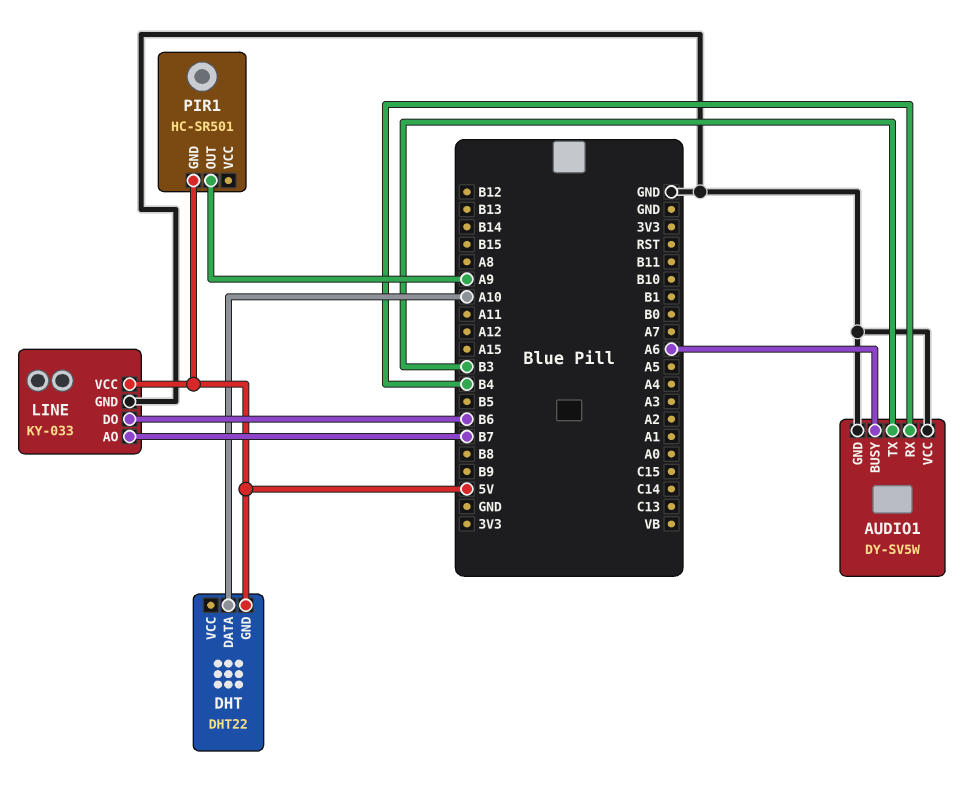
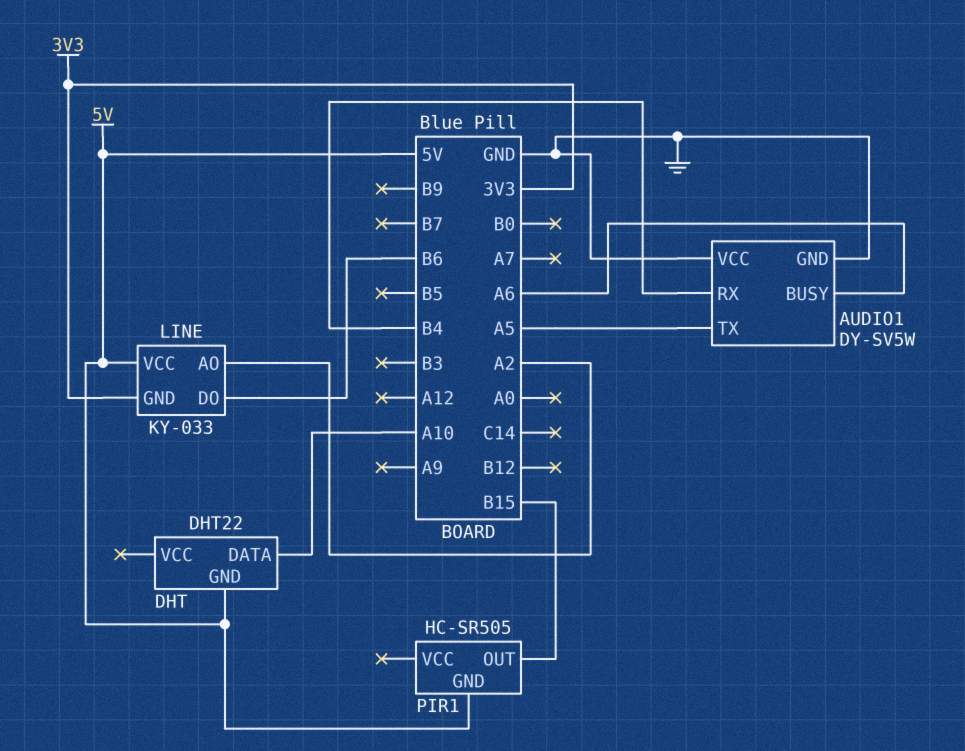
AUDIO1 pin TX: B3 -> A5
LINE pin AO: B7 -> A2
LINE pin GND: GND -> 3V3
PIR1: HC-SR501 -> HC-SR505
PIR1 pin OUT: A9 -> B15

